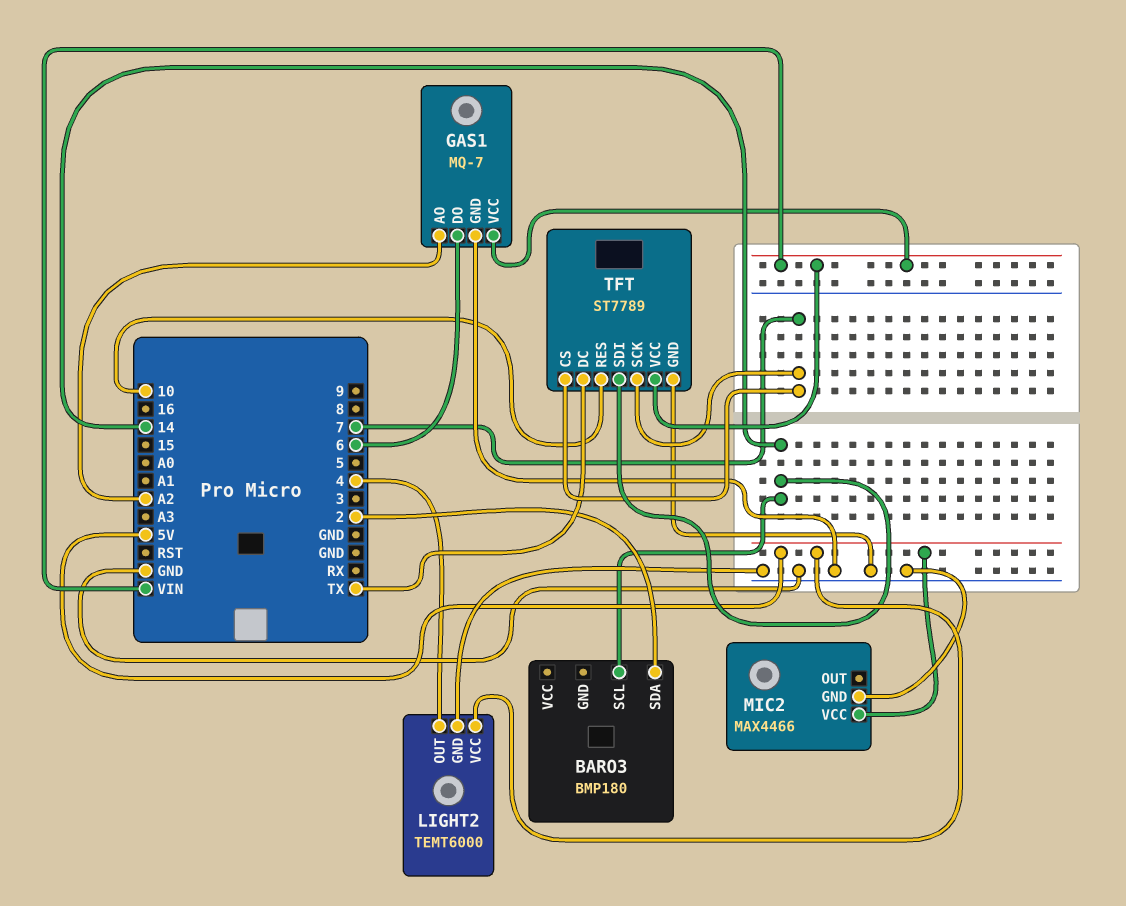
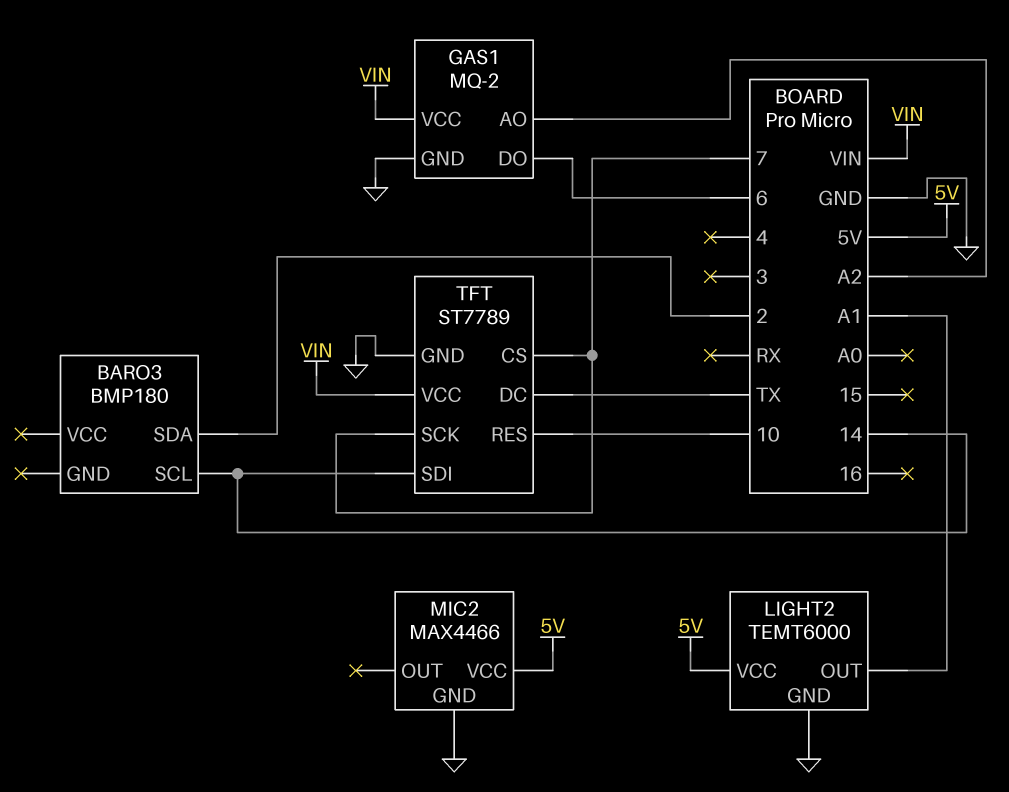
GAS1: MQ-7 -> MQ-2
LIGHT2 pin OUT: 4 -> A1

